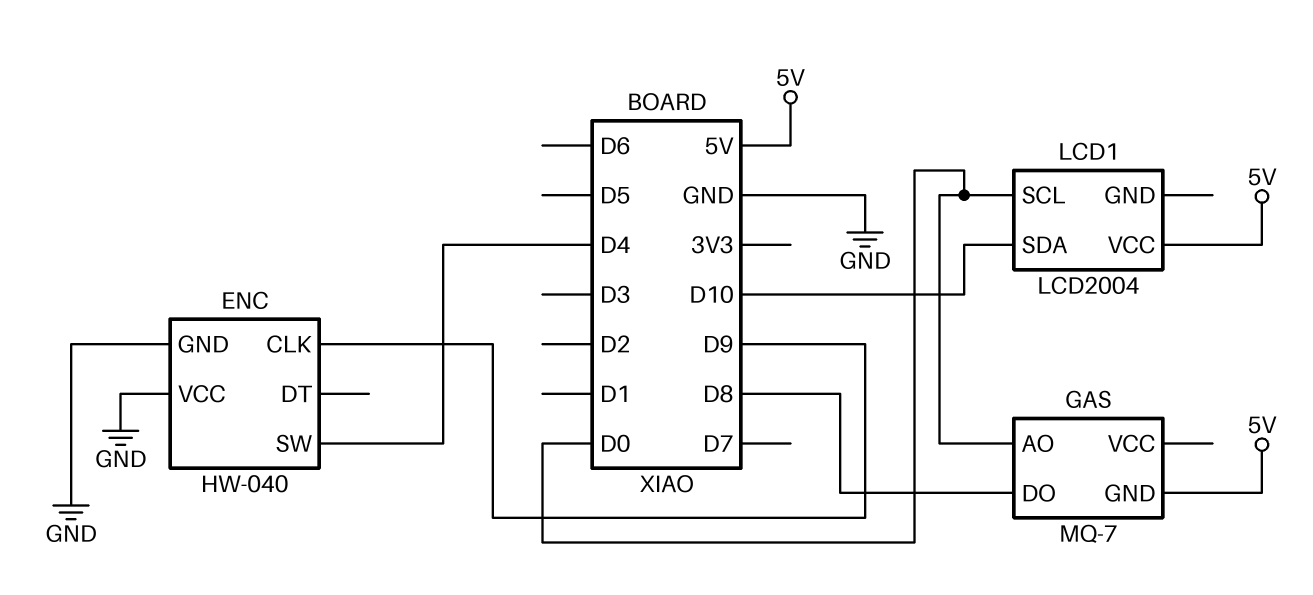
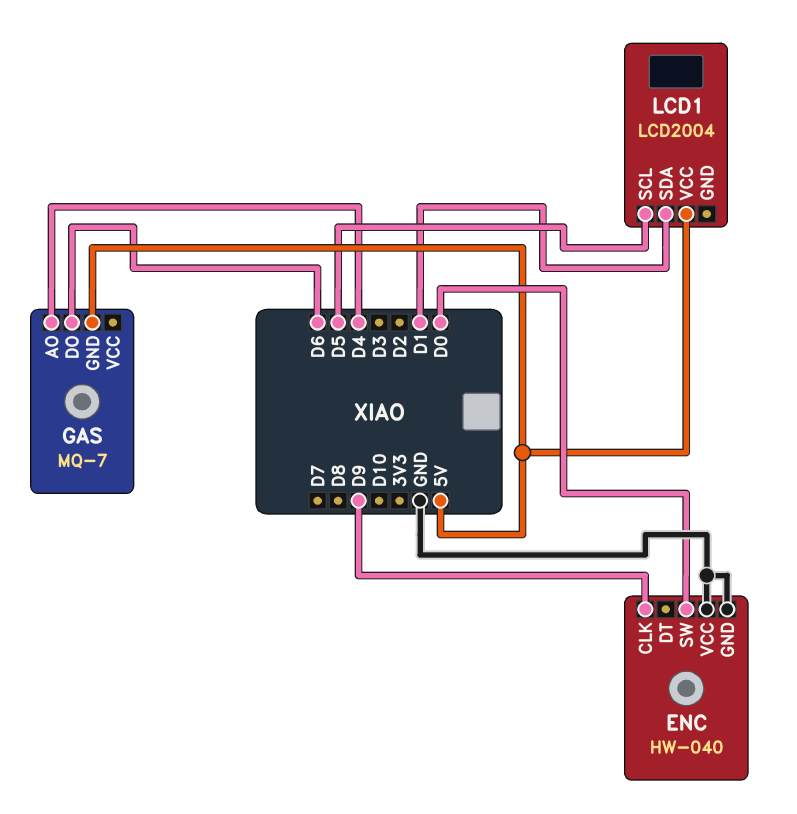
ENC pin SW: D4 -> D0
GAS pin AO: D0 -> D4
GAS pin DO: D8 -> D6
LCD1 pin SCL: D0 -> D5
LCD1 pin SDA: D10 -> D1

